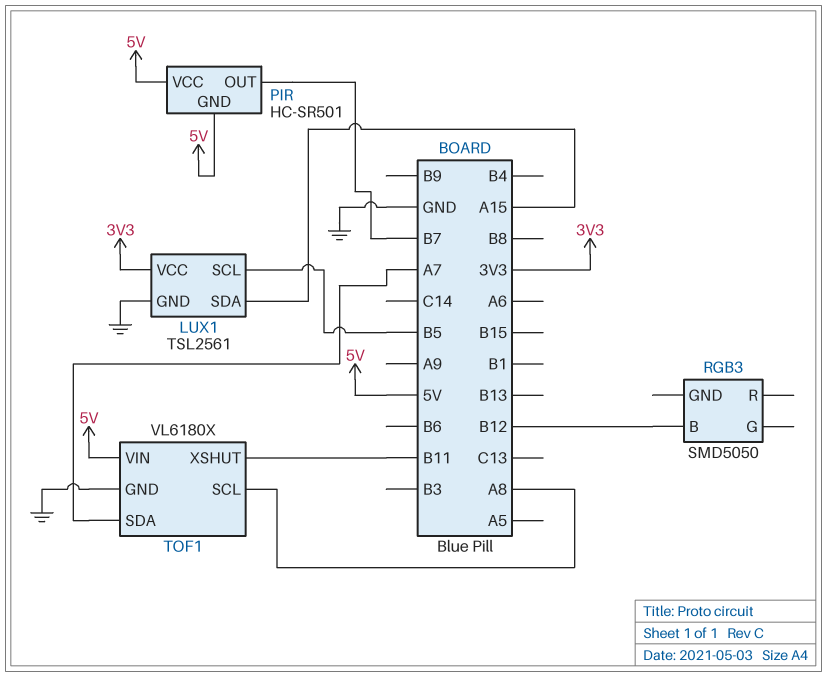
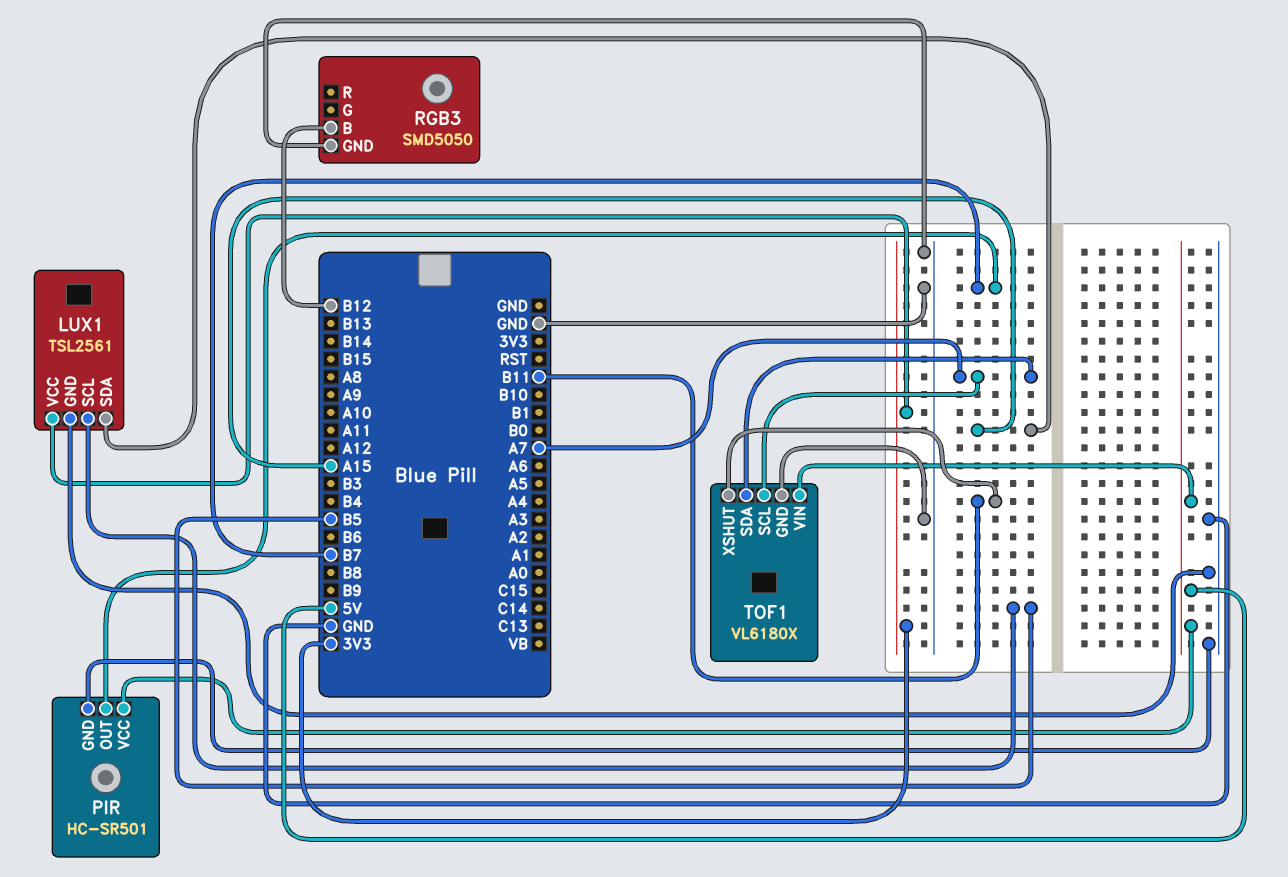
PIR pin GND: 5V -> GND
RGB3 pin GND: none -> GND
TOF1 pin SCL: A8 -> A7

